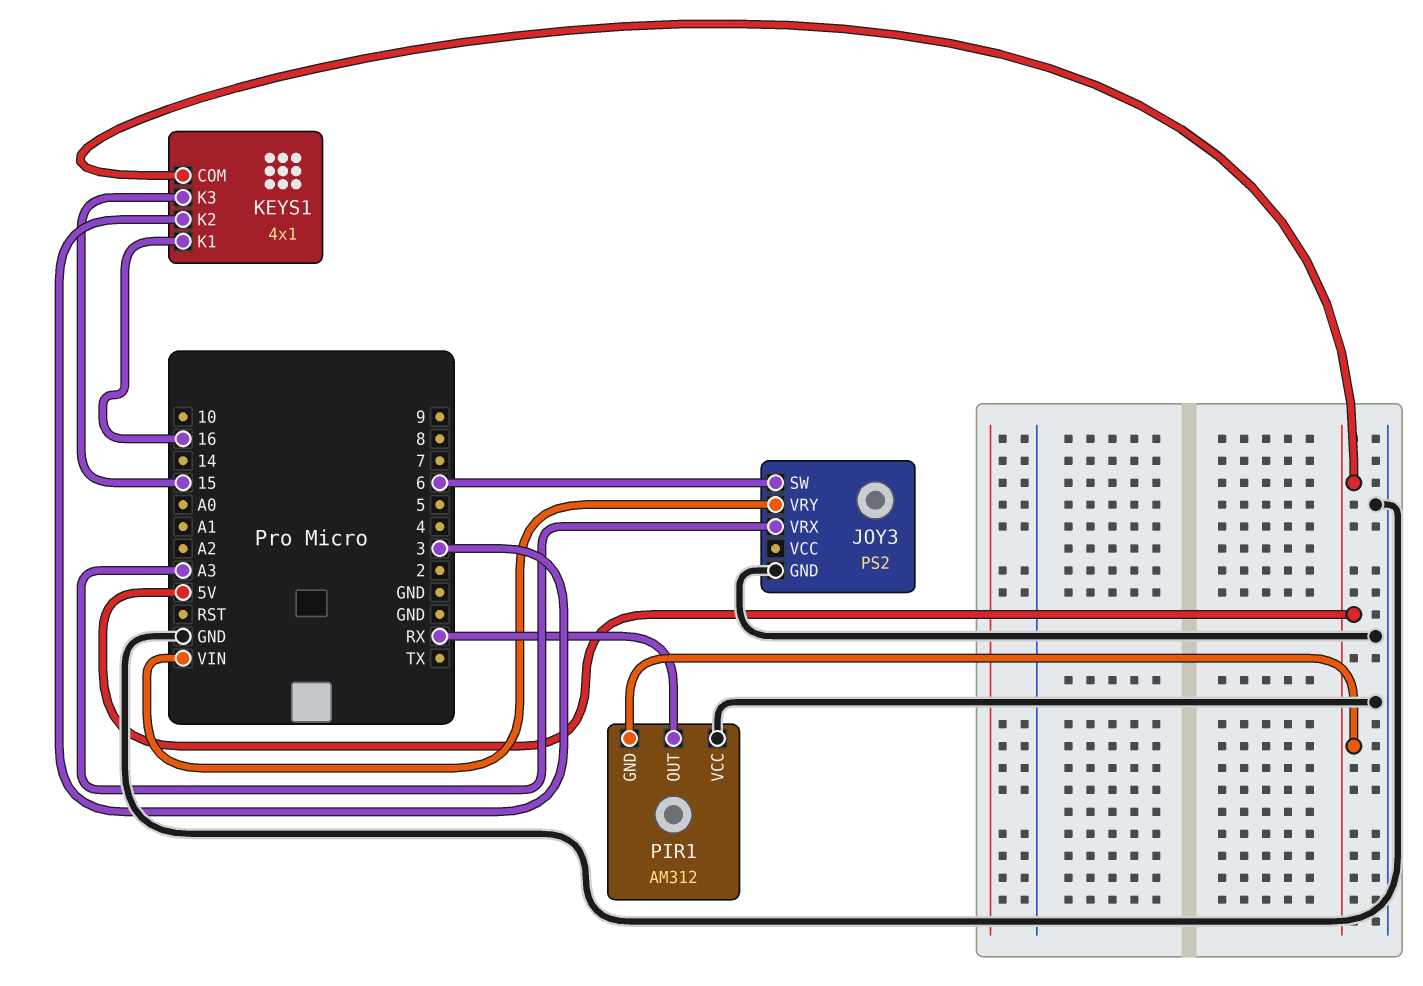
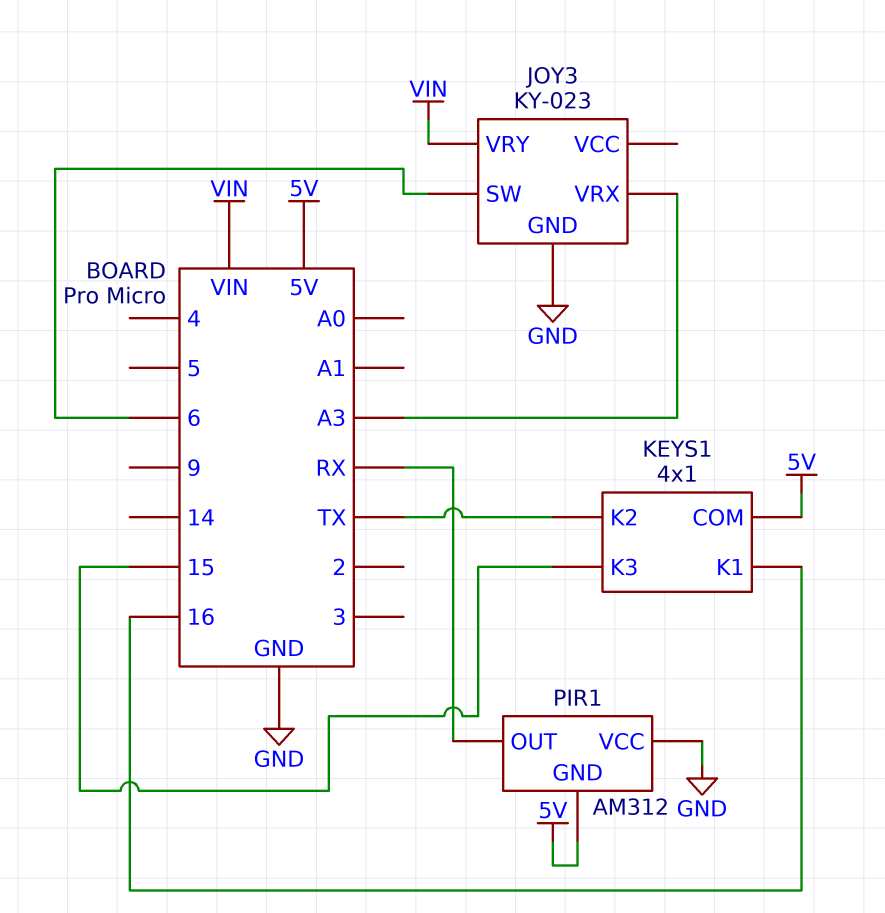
JOY3: PS2 -> KY-023
KEYS1 pin K2: 3 -> TX

